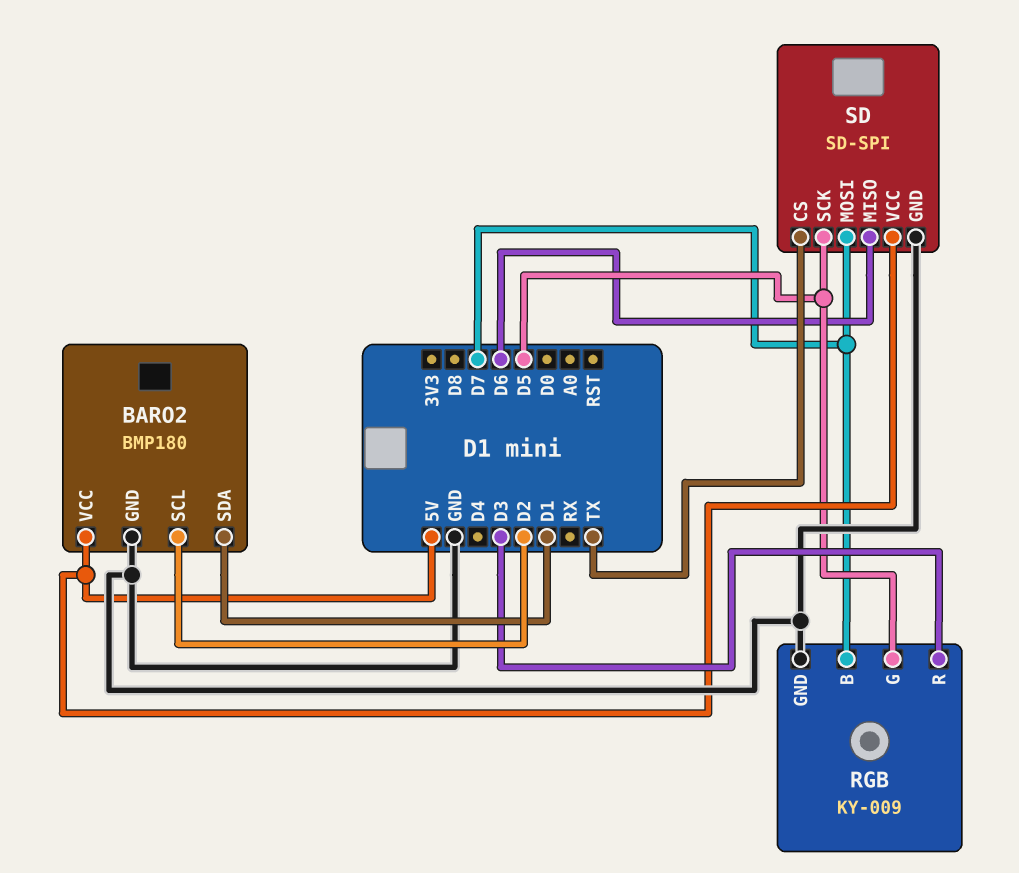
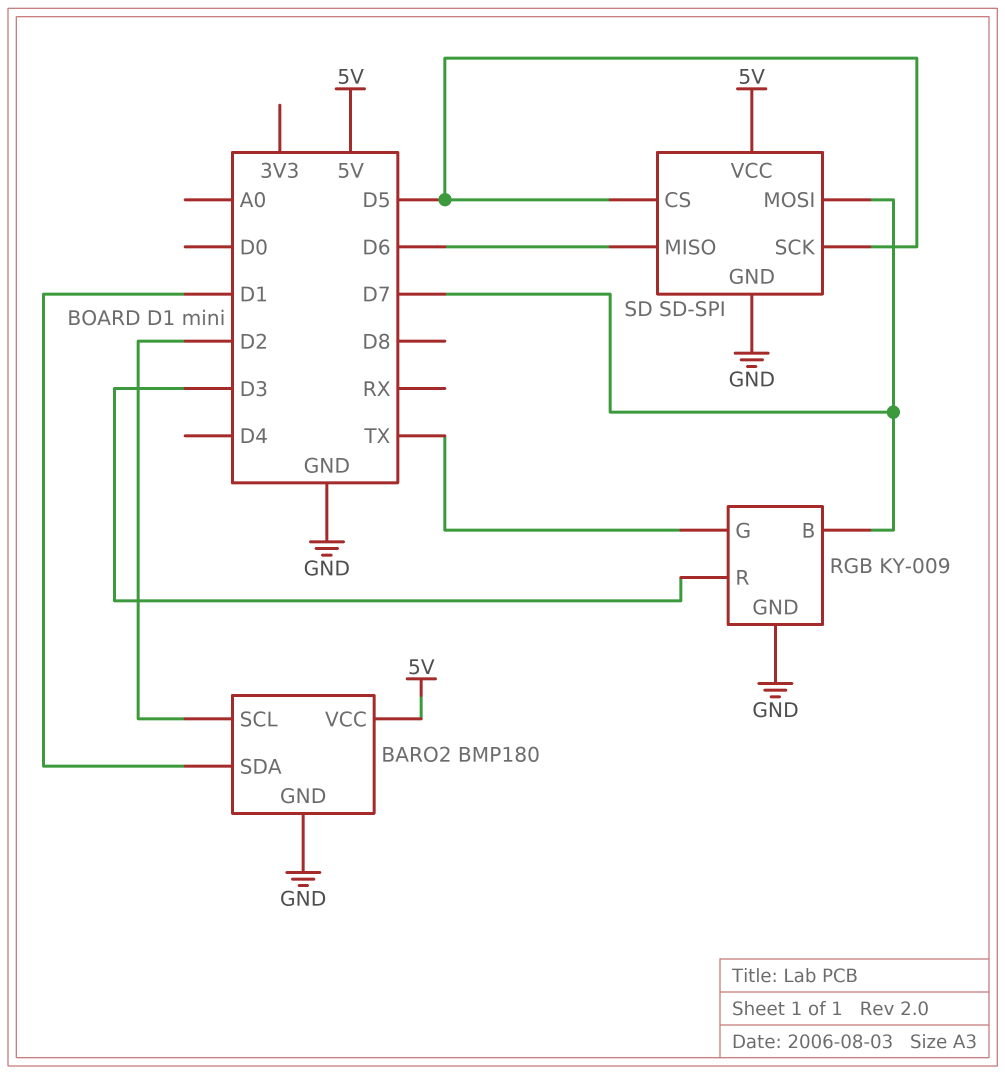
RGB pin G: D5 -> TX
SD pin CS: TX -> D5

